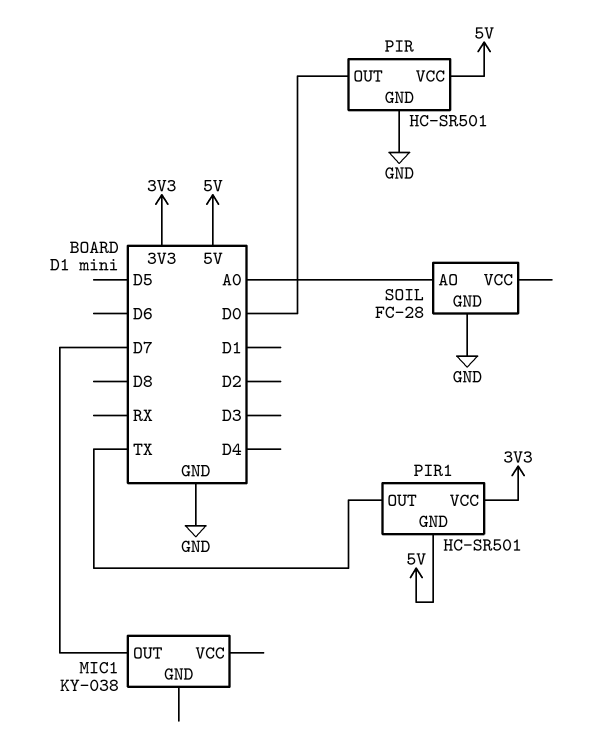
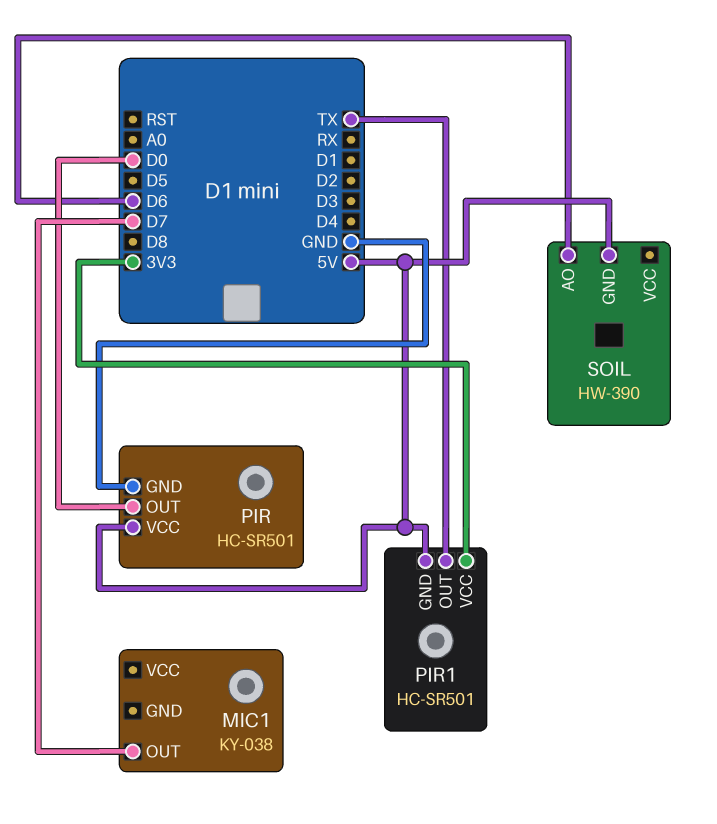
SOIL: FC-28 -> HW-390
SOIL pin AO: A0 -> D6
SOIL pin GND: GND -> 5V

